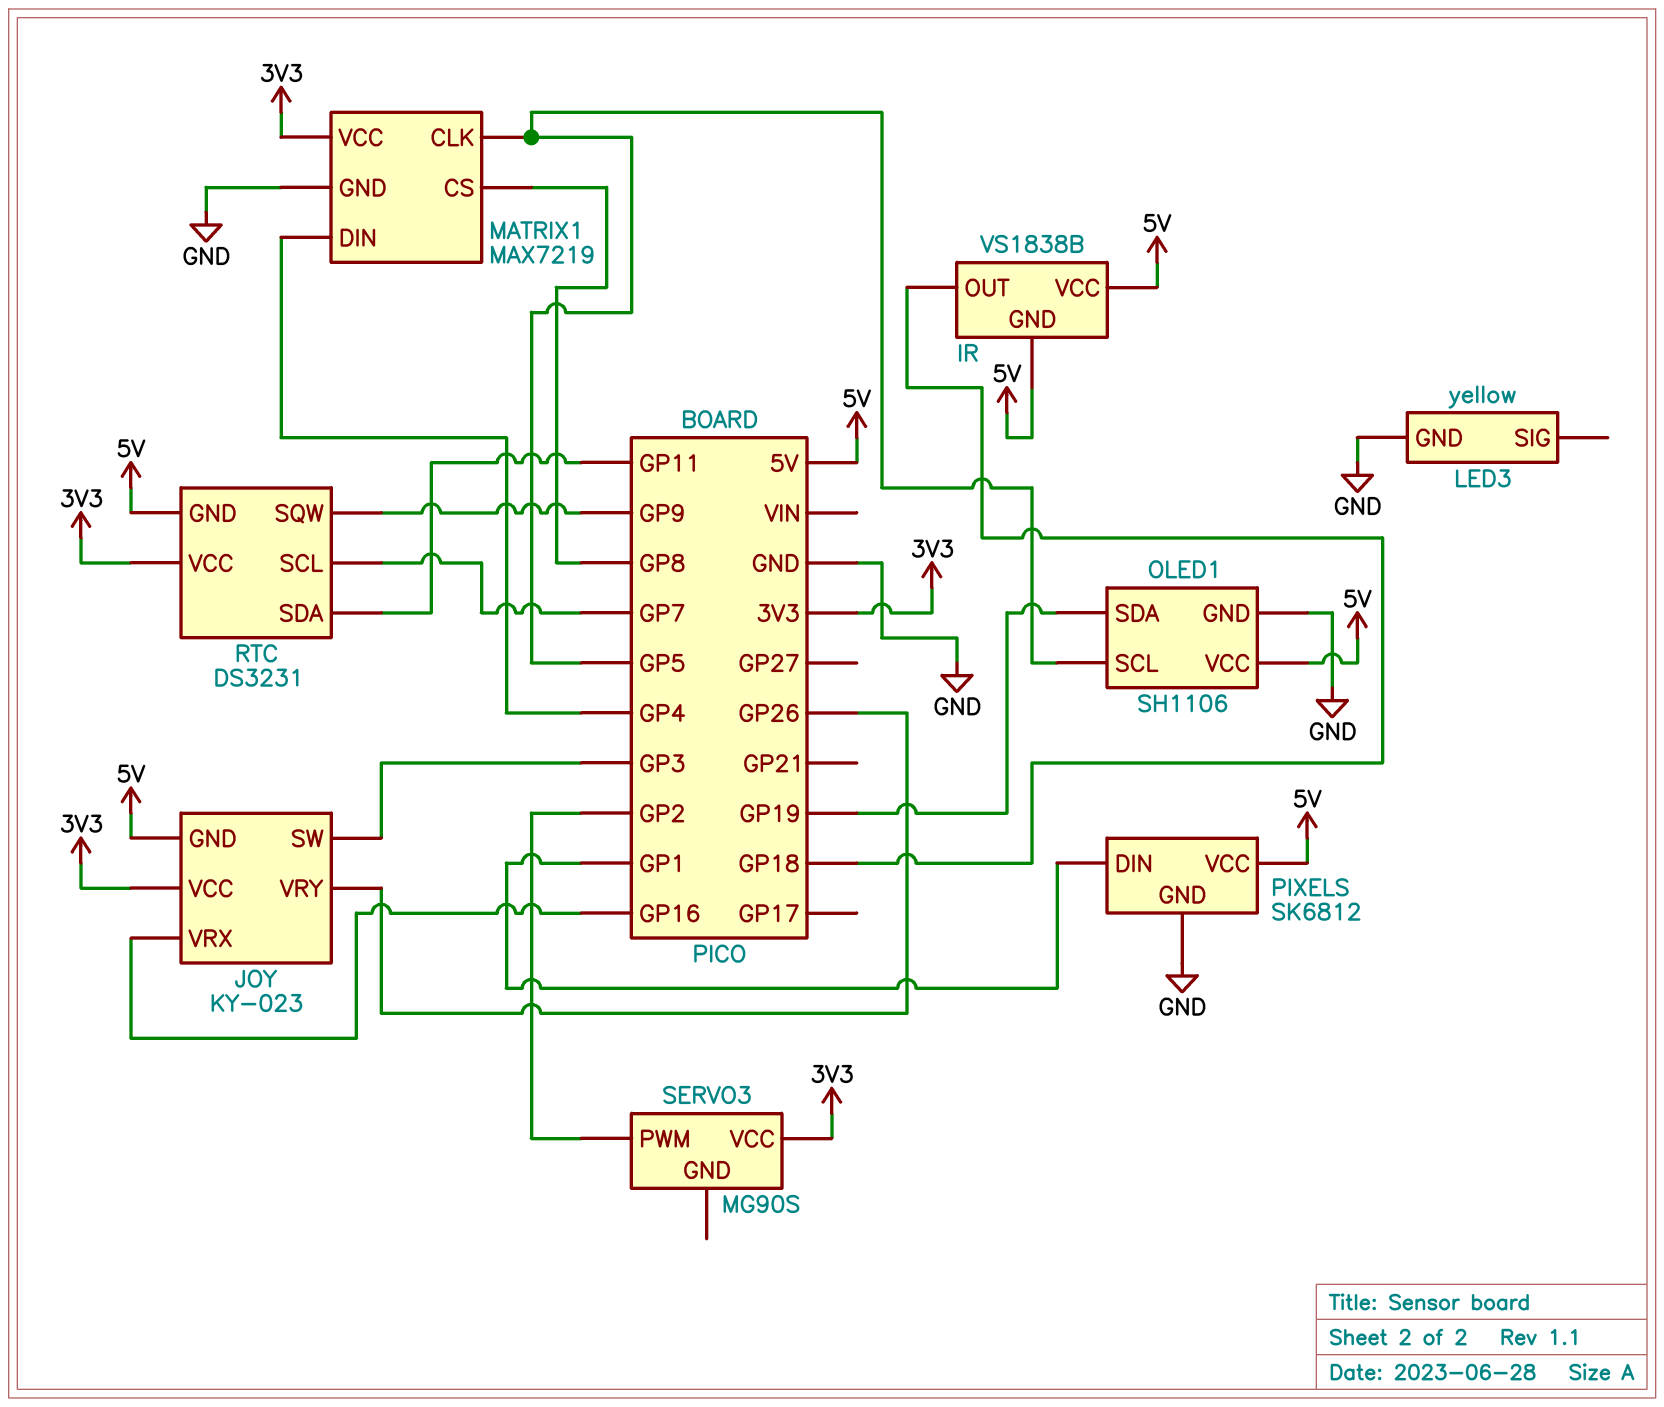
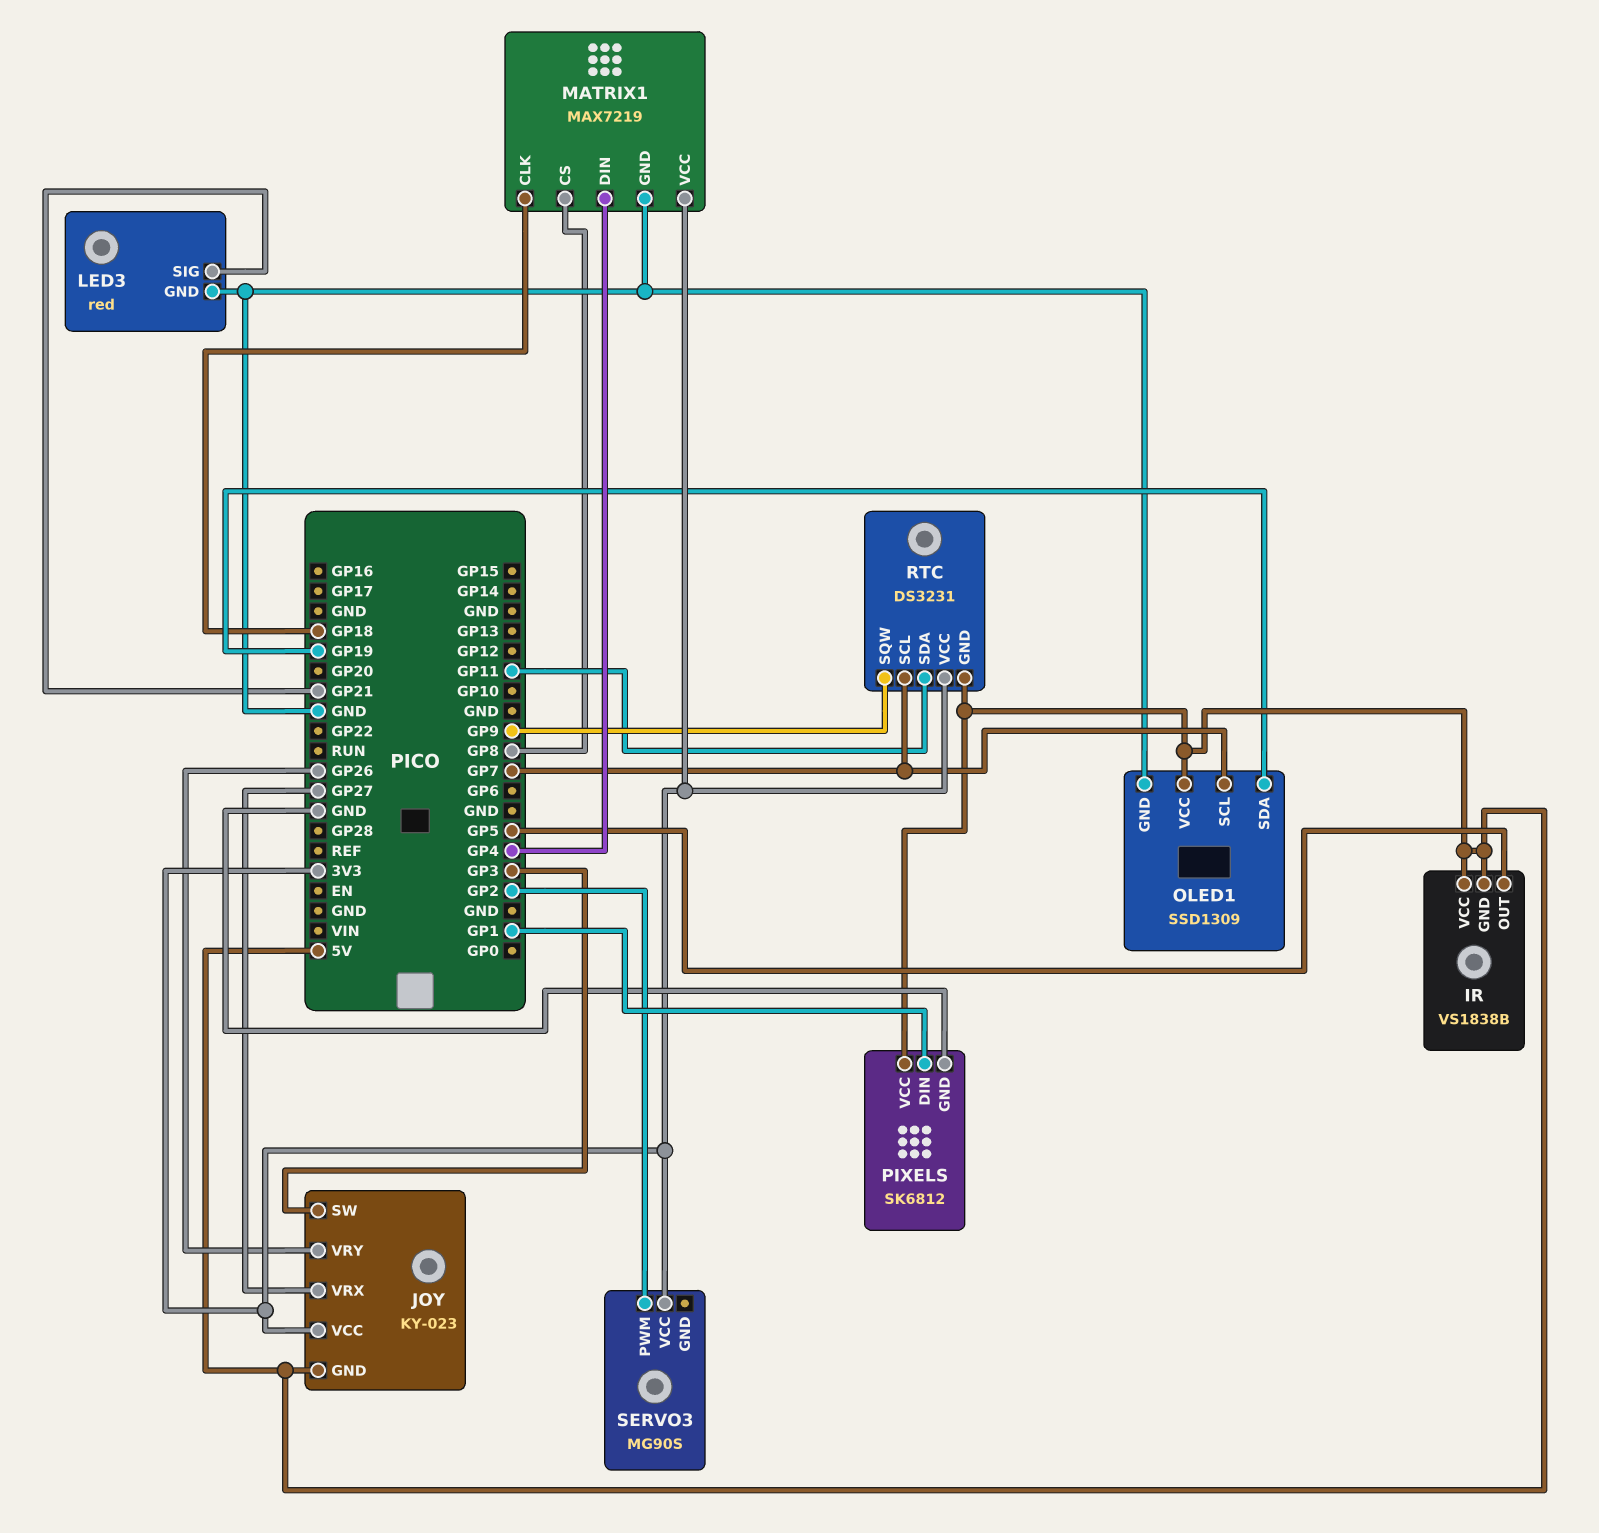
IR pin OUT: GP18 -> GP5
JOY pin VRX: GP16 -> GP27
LED3: yellow -> red
LED3 pin SIG: none -> GP21
MATRIX1 pin CLK: GP5 -> GP18
OLED1: SH1106 -> SSD1309
OLED1 pin SCL: GP5 -> GP7

